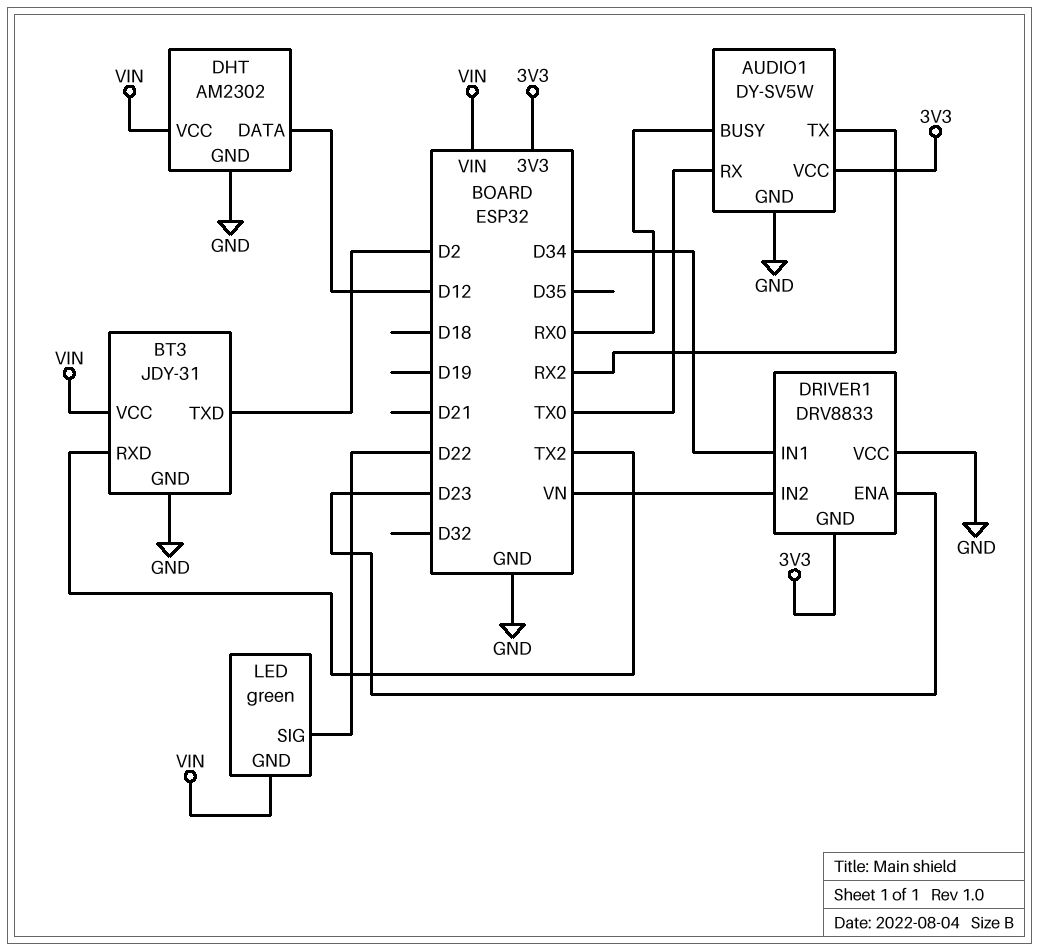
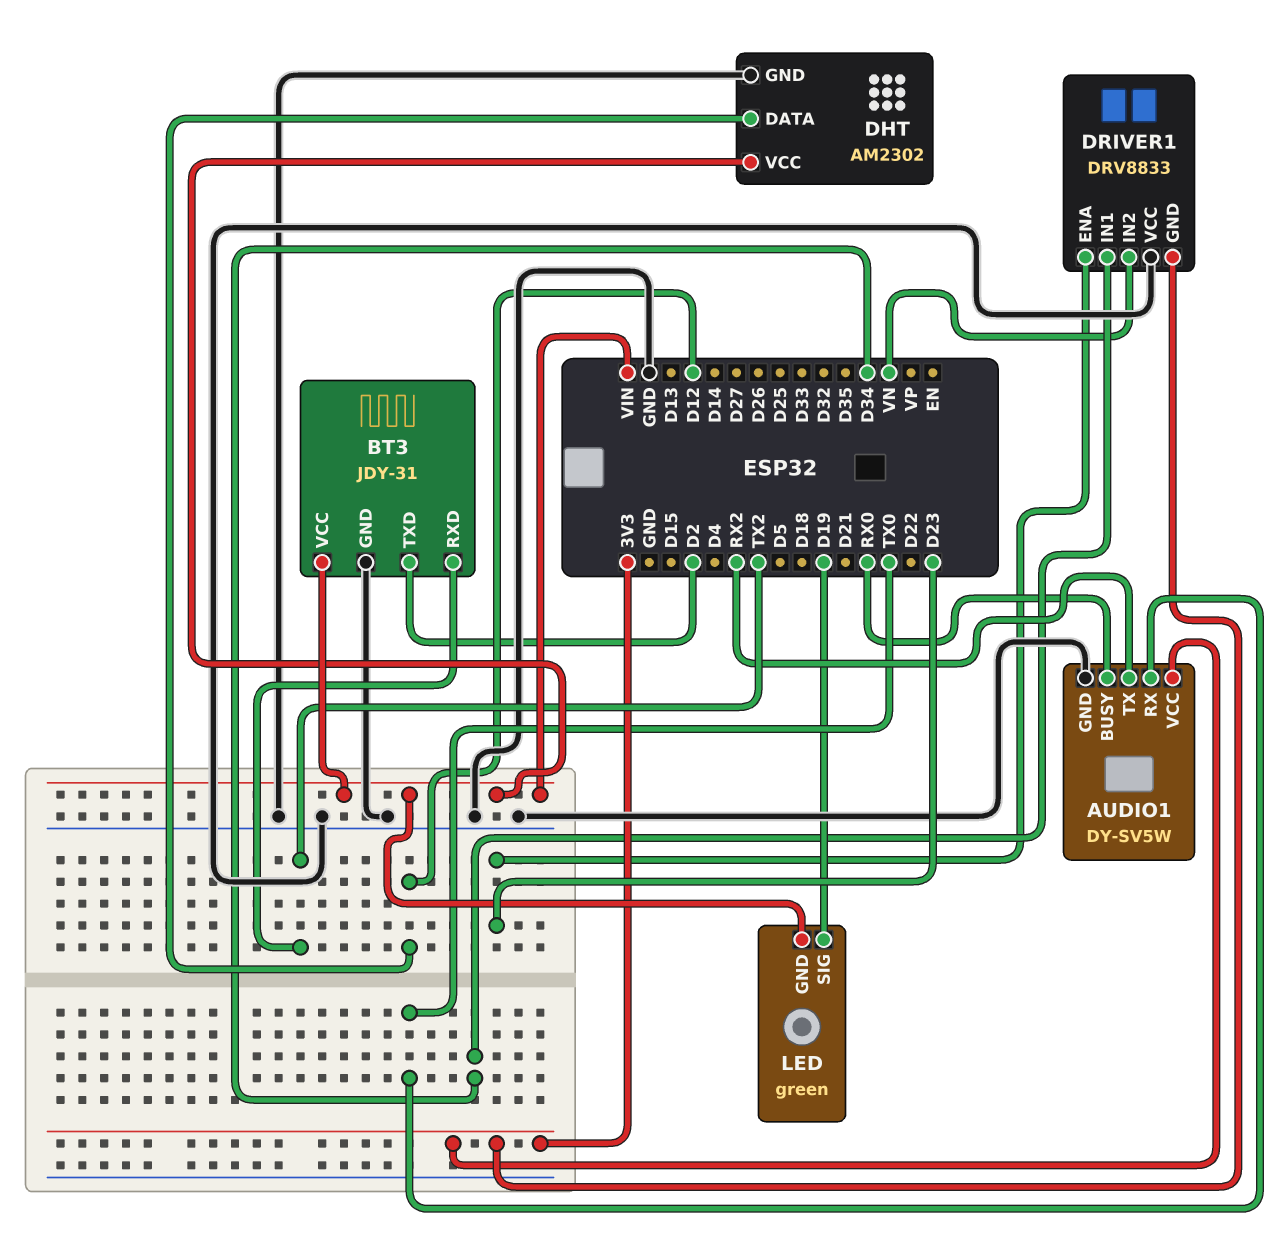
LED pin SIG: D22 -> D19

